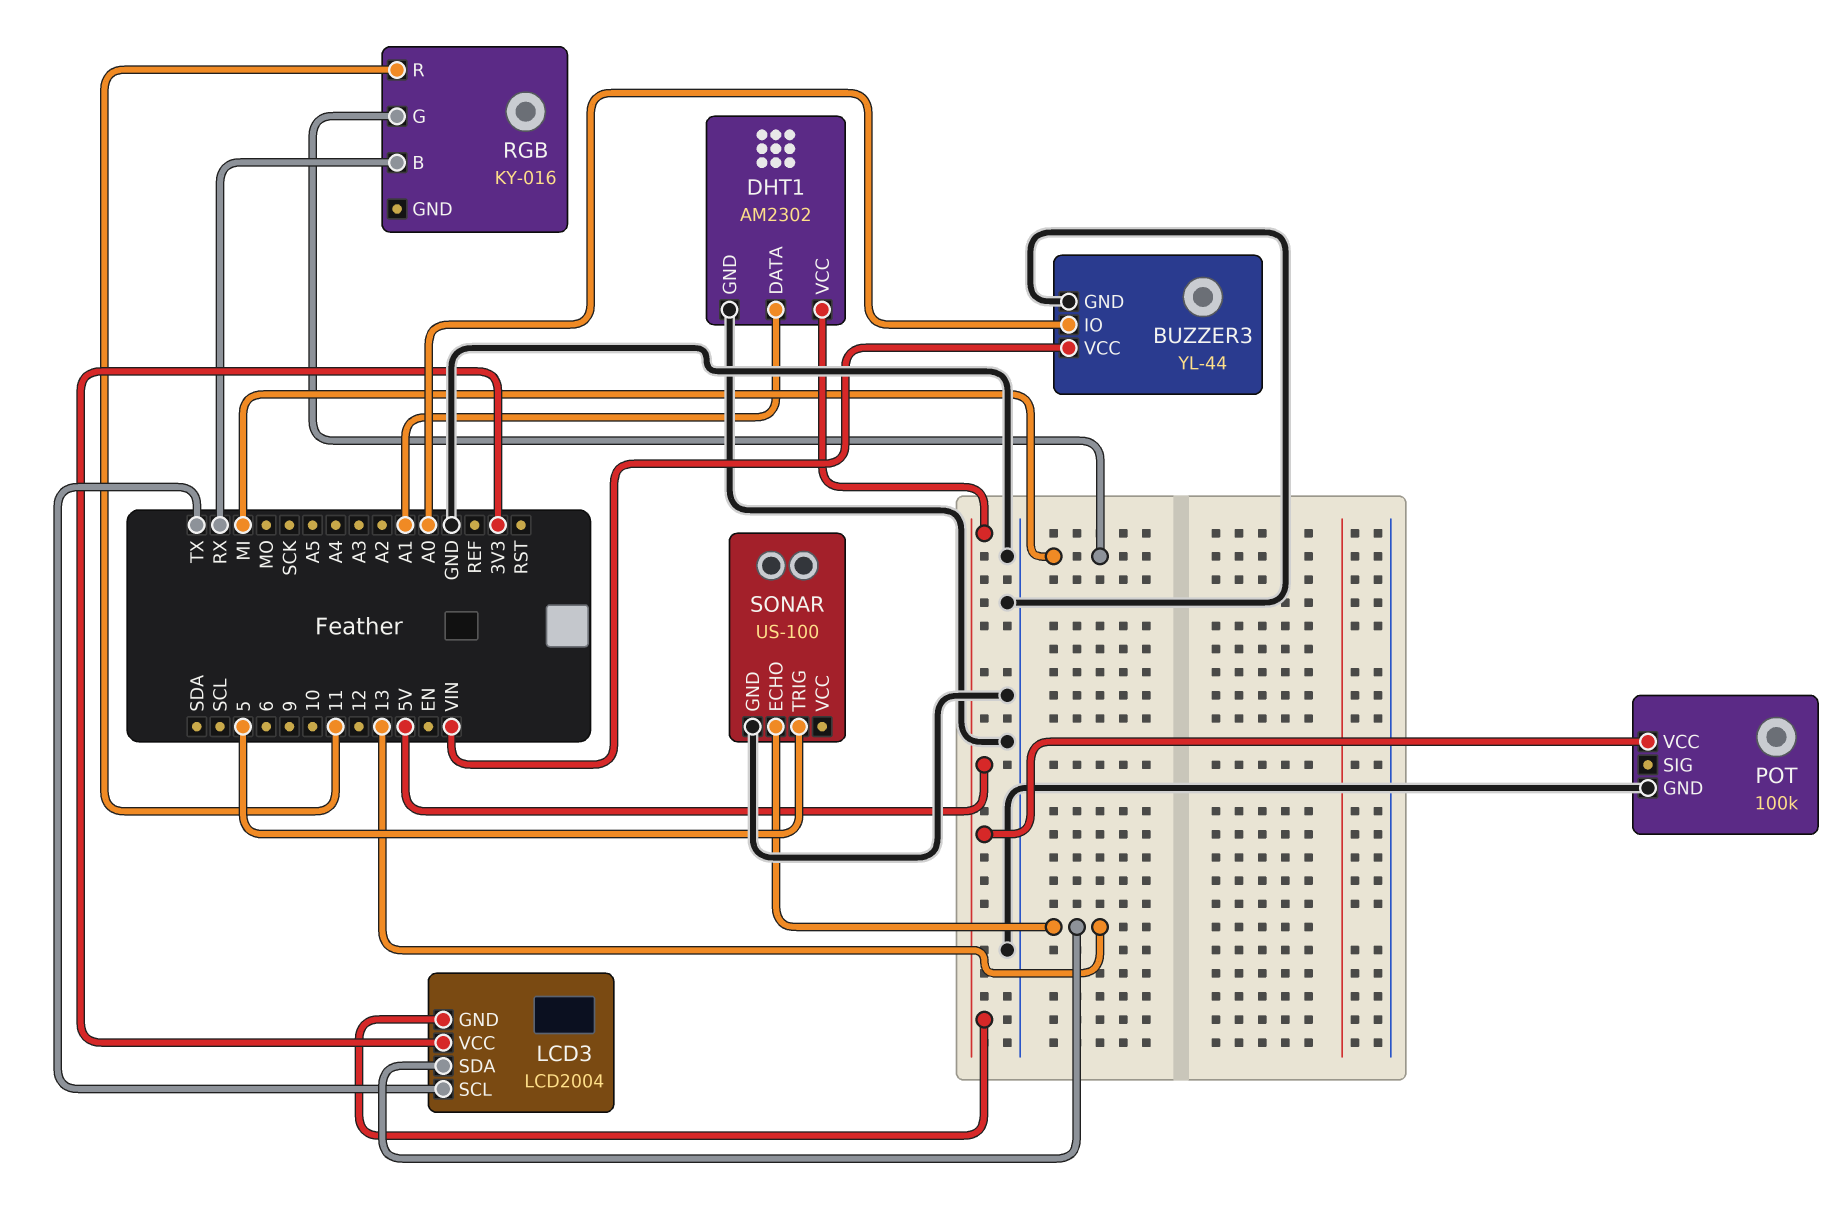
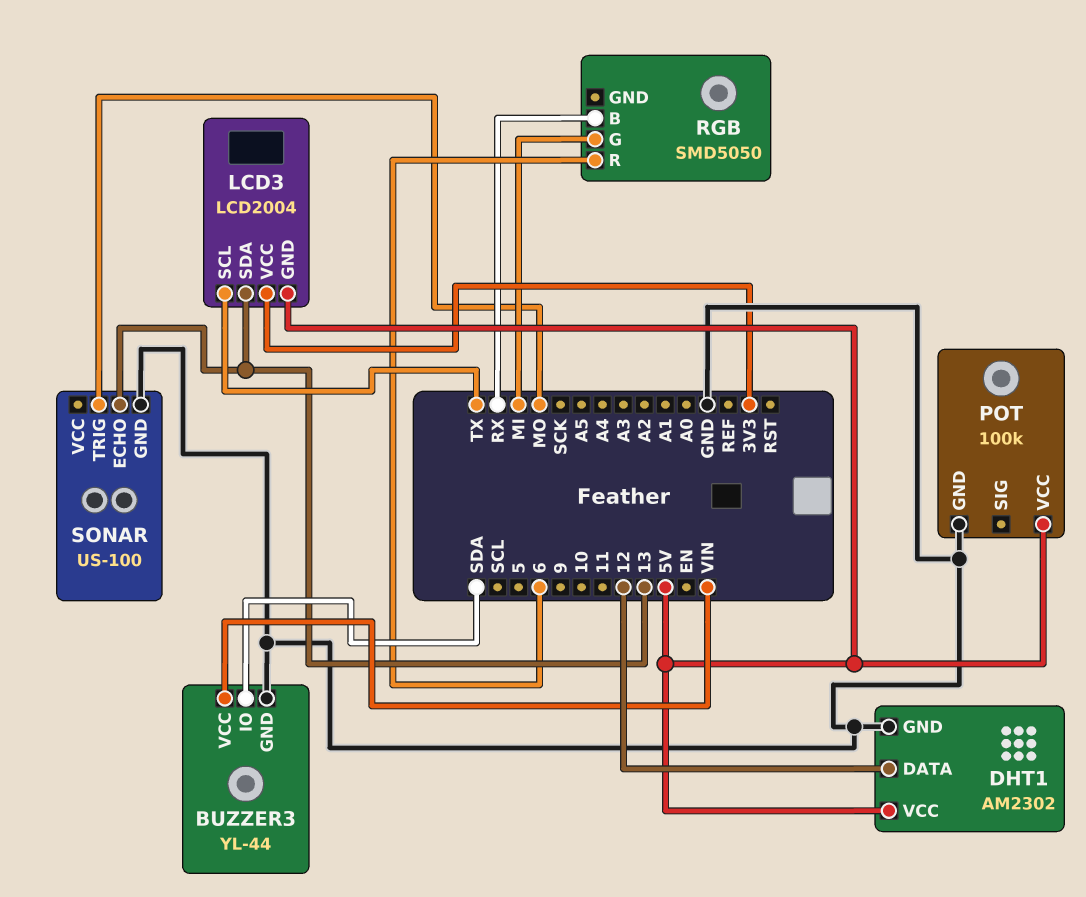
BUZZER3 pin IO: A0 -> SDA
DHT1 pin DATA: A1 -> 12
RGB: KY-016 -> SMD5050
RGB pin R: 11 -> 6
SONAR pin TRIG: 5 -> MO

